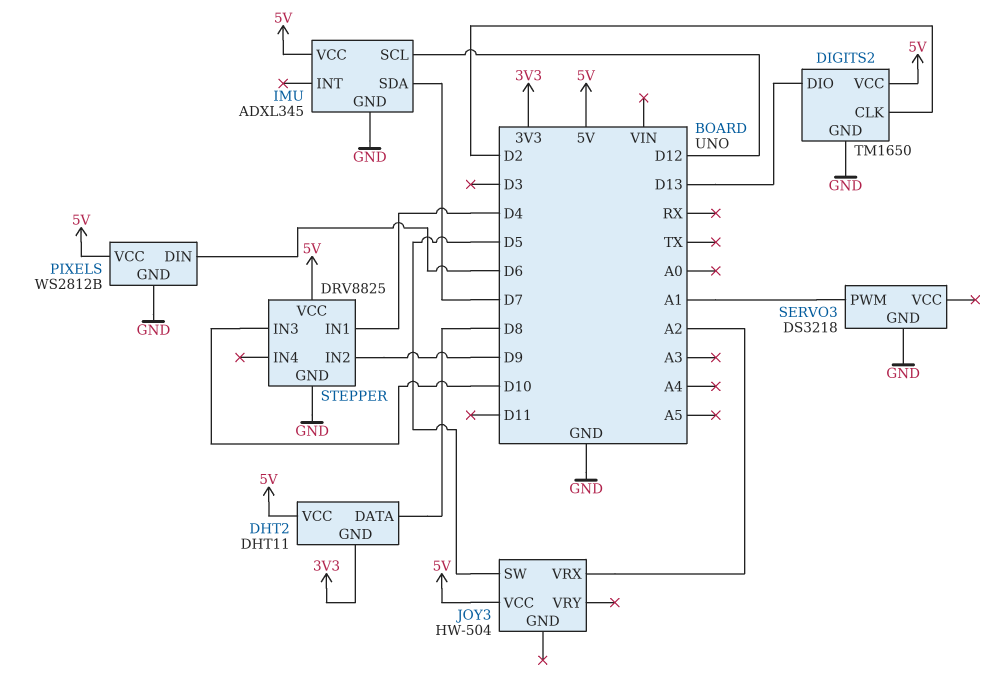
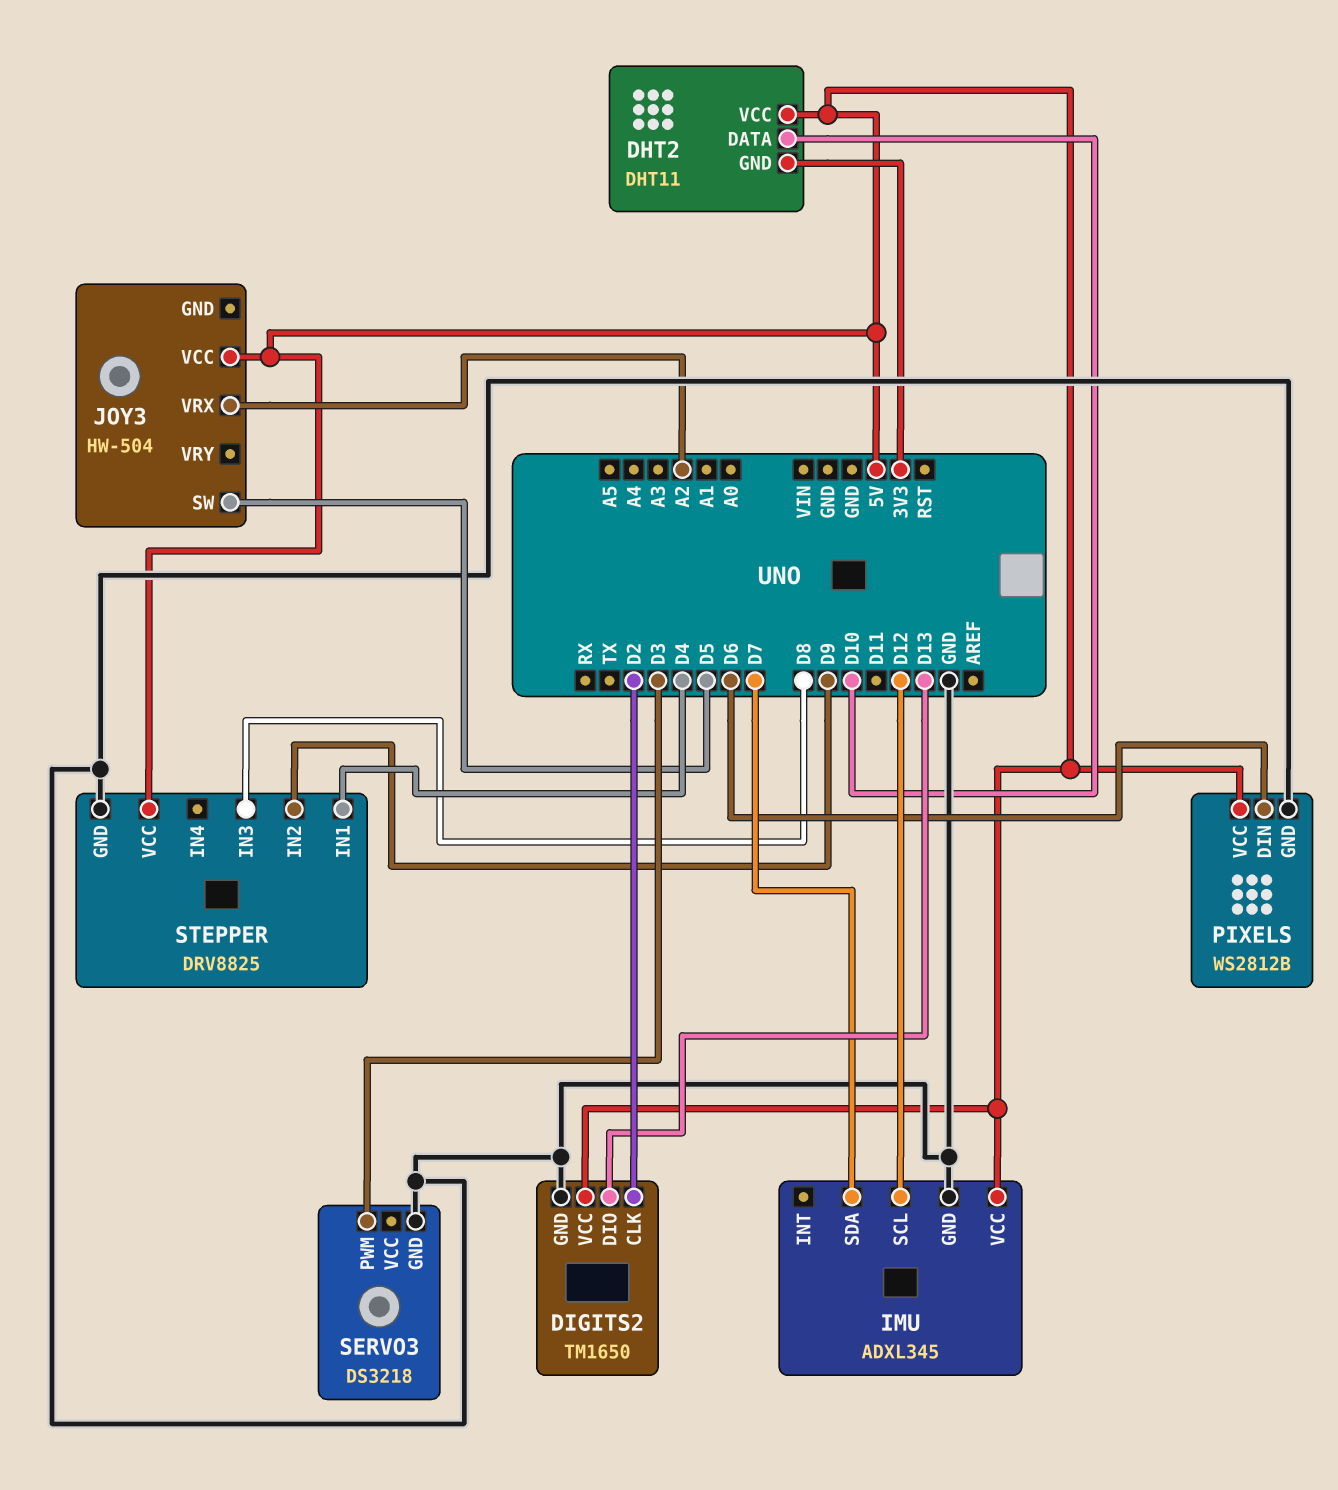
DHT2 pin DATA: D8 -> D10
SERVO3 pin PWM: A1 -> D3
STEPPER pin IN3: D10 -> D8

